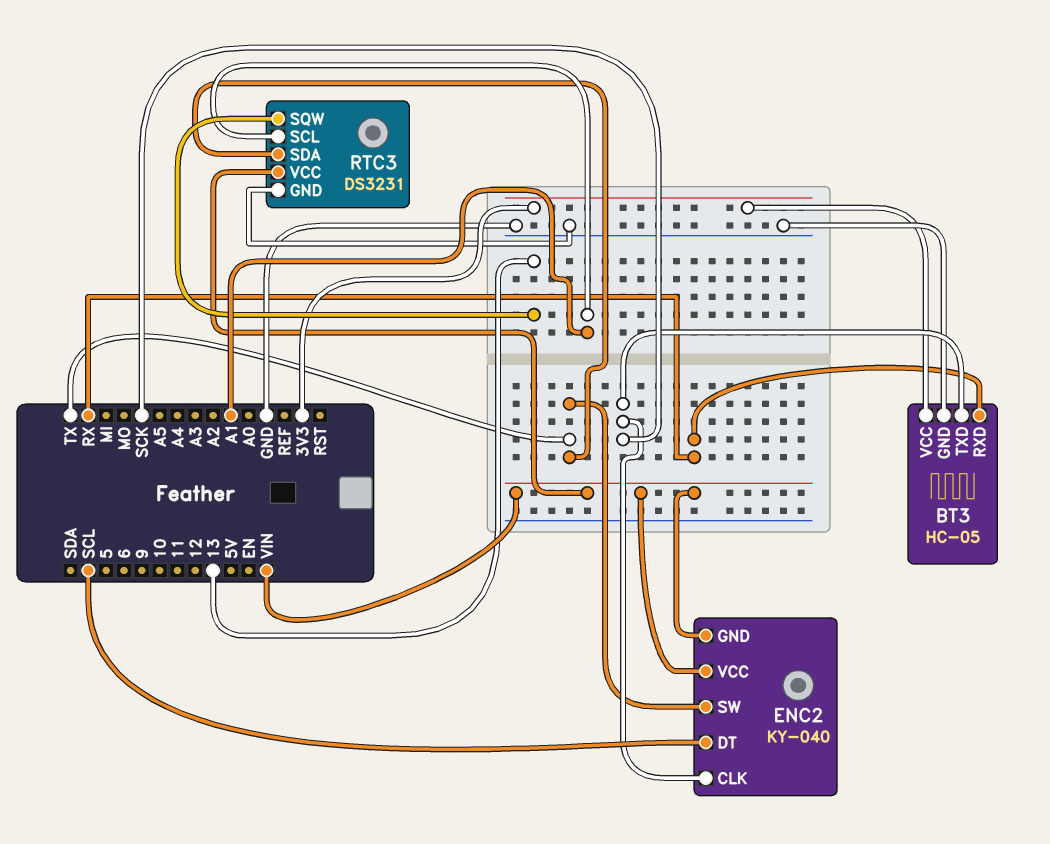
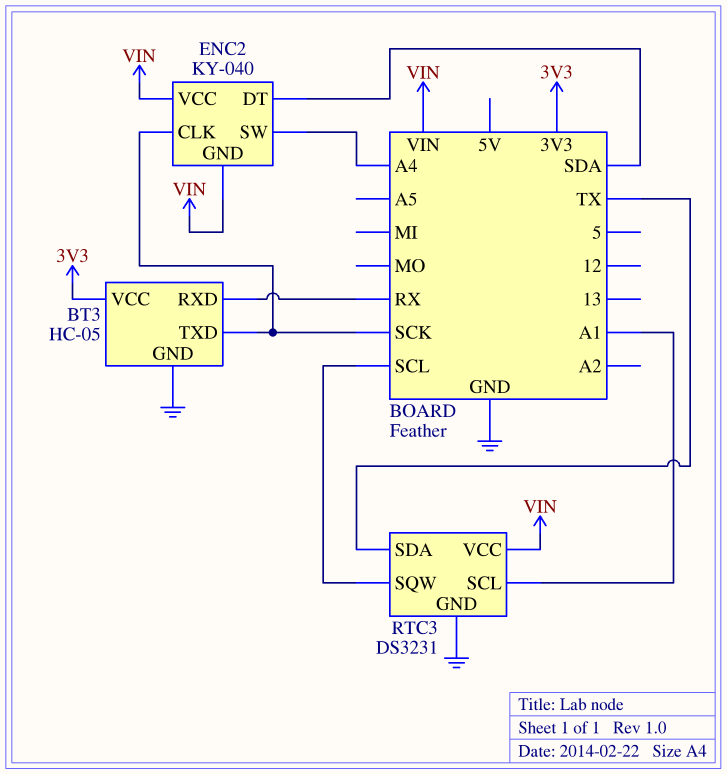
ENC2 pin DT: SCL -> SDA
ENC2 pin SW: TX -> A4
RTC3 pin SQW: 13 -> SCL

